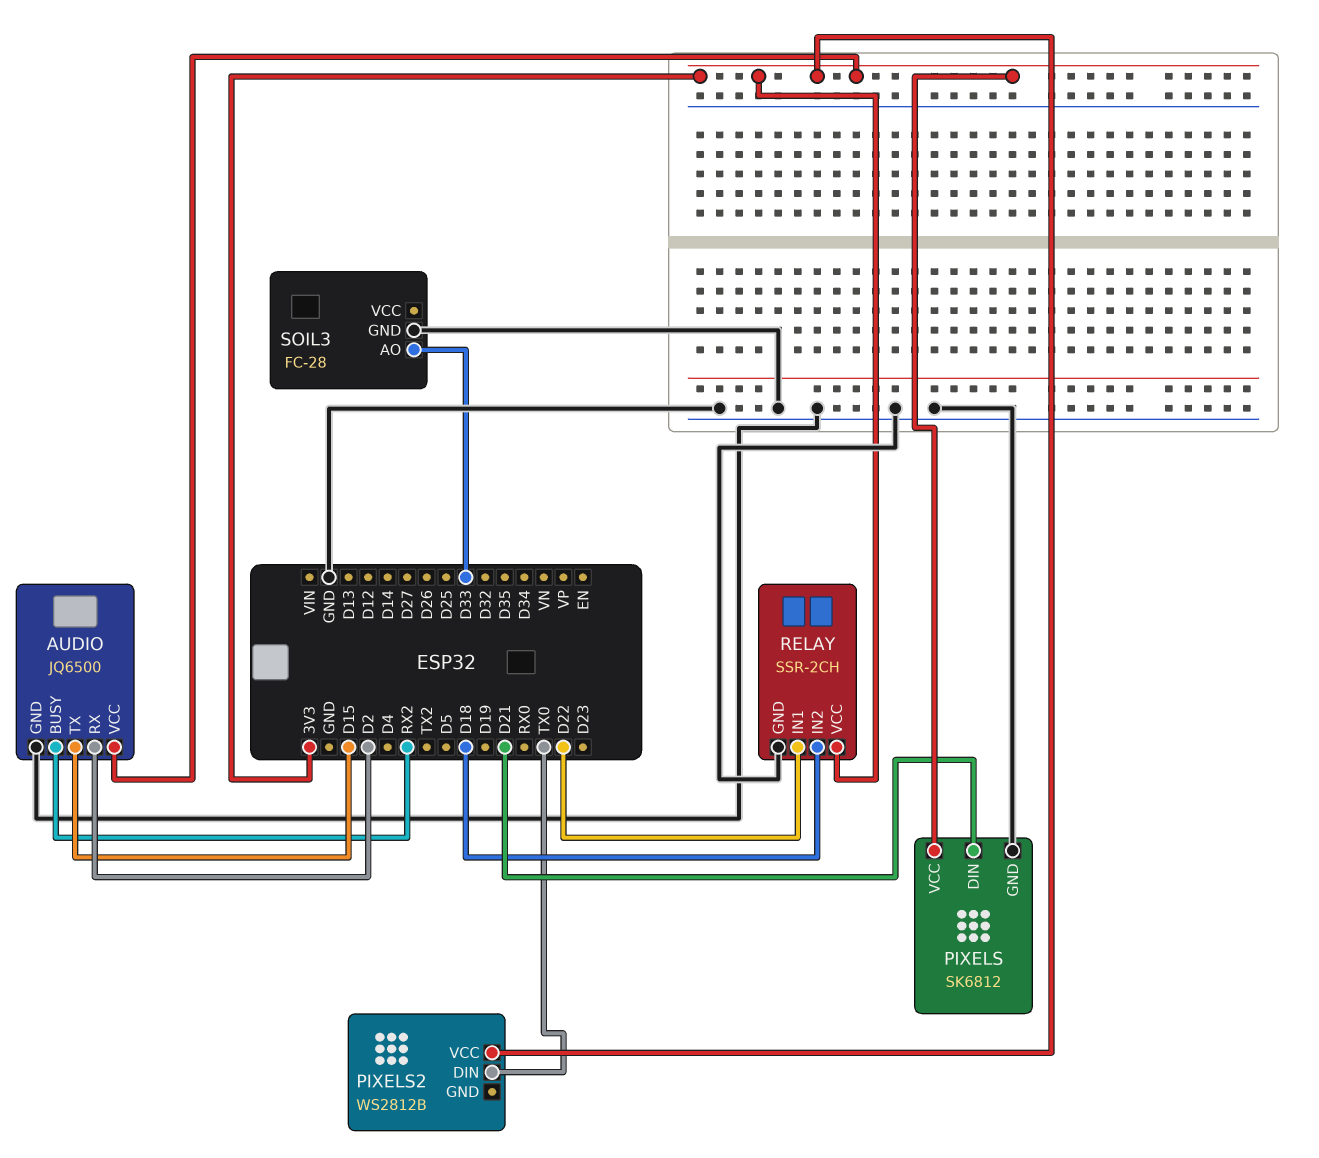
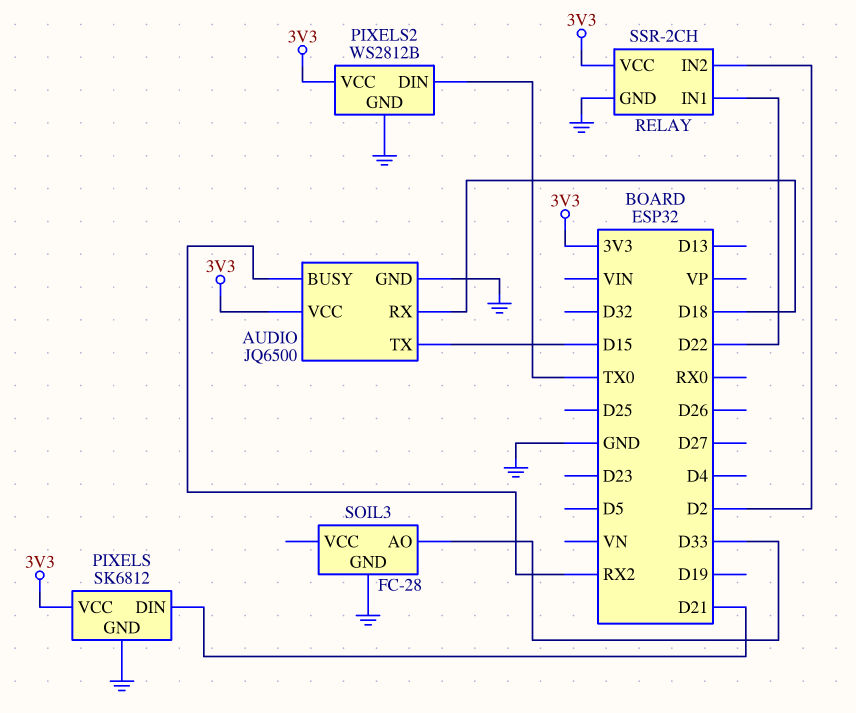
AUDIO pin RX: D2 -> D18
PIXELS2 pin GND: none -> GND
RELAY pin IN2: D18 -> D2

